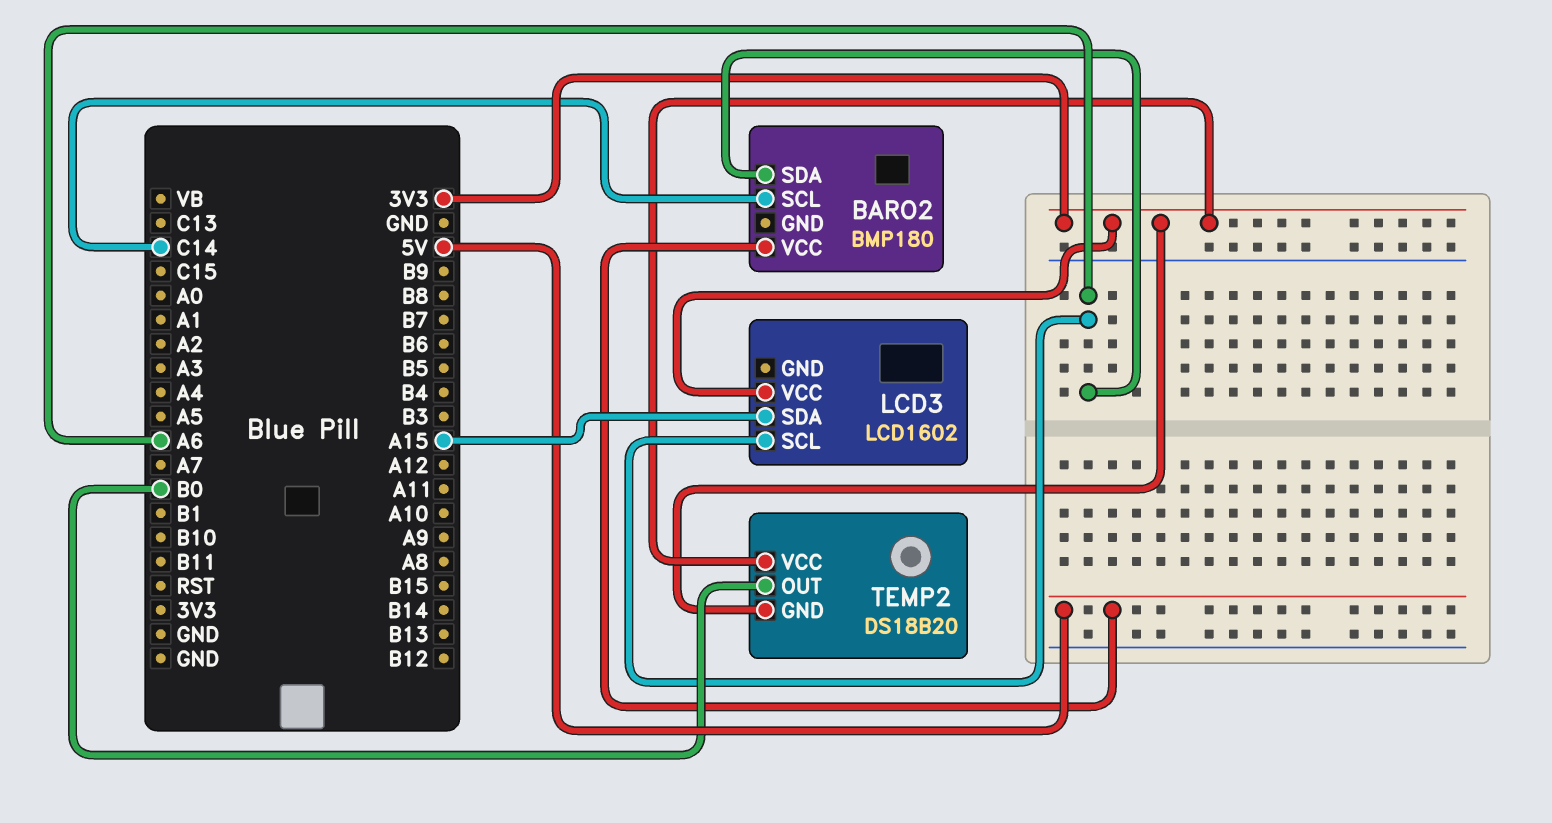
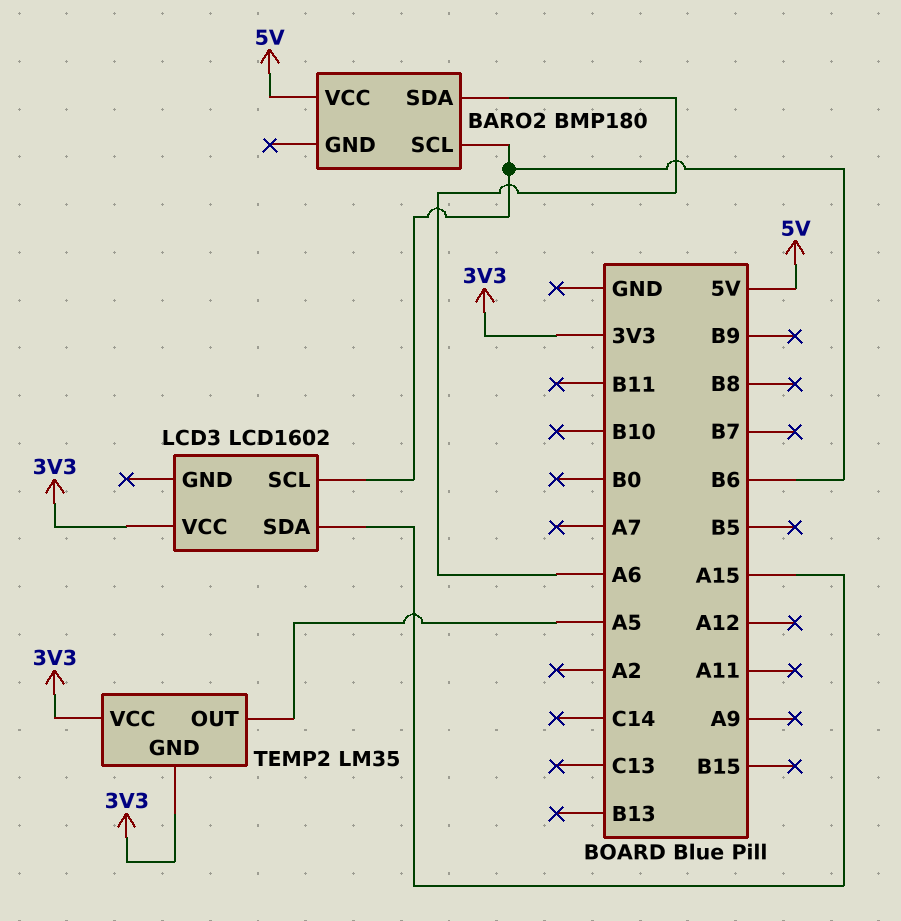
BARO2 pin SCL: C14 -> B6
LCD3 pin SCL: A6 -> B6
TEMP2: DS18B20 -> LM35
TEMP2 pin OUT: B0 -> A5

